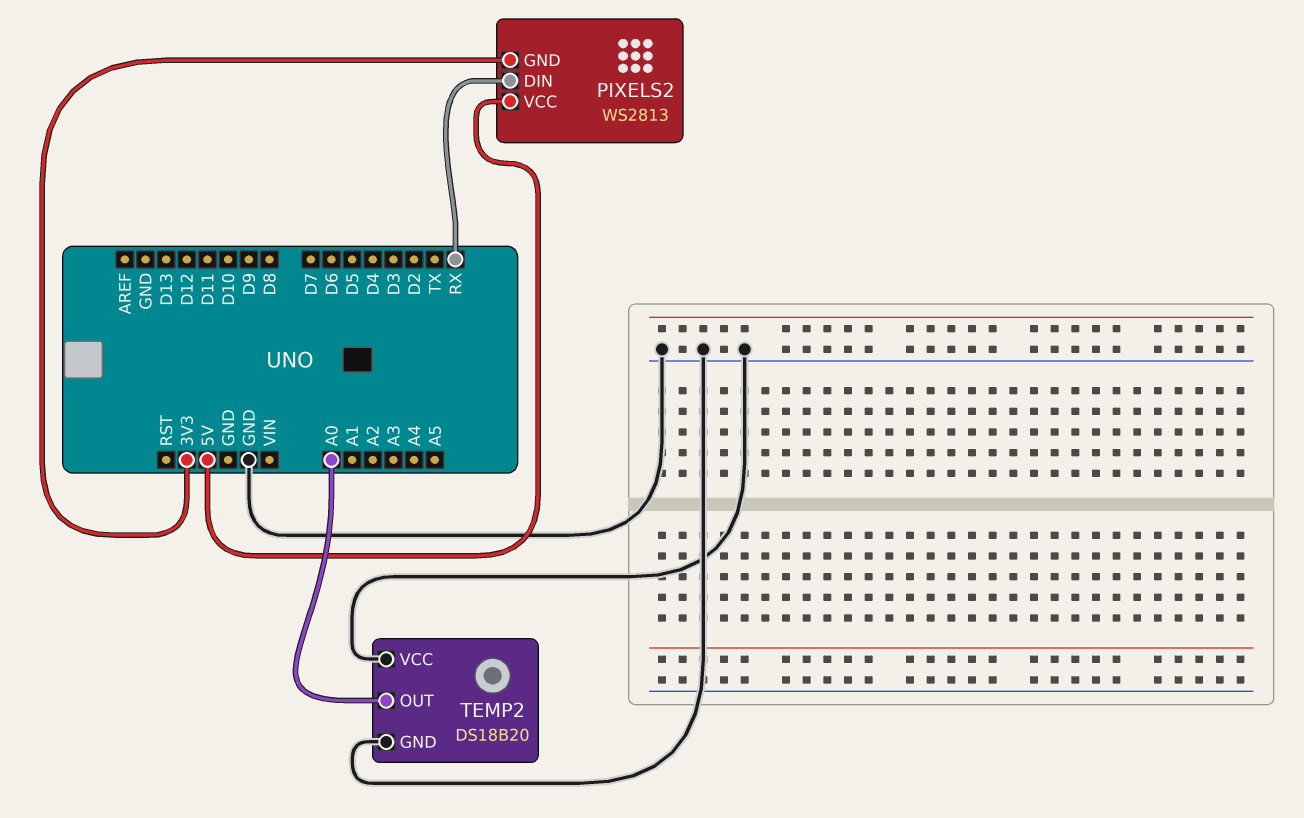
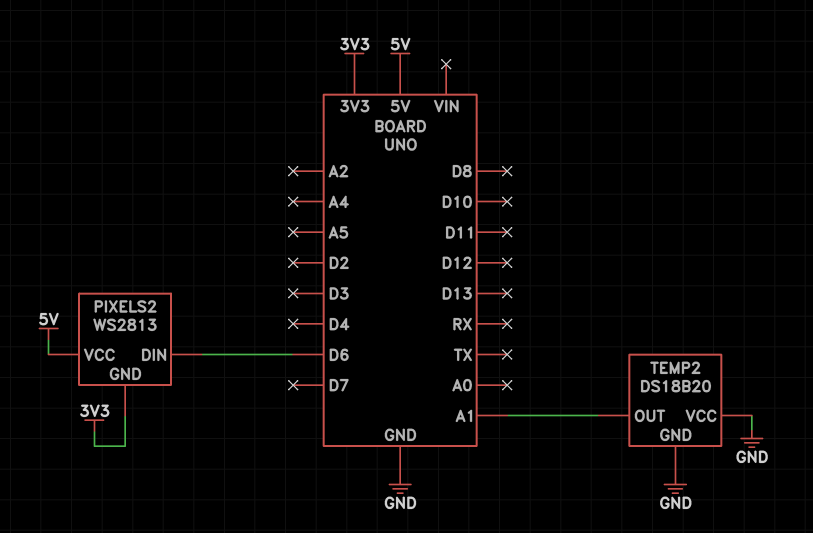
PIXELS2 pin DIN: RX -> D6
TEMP2 pin OUT: A0 -> A1

